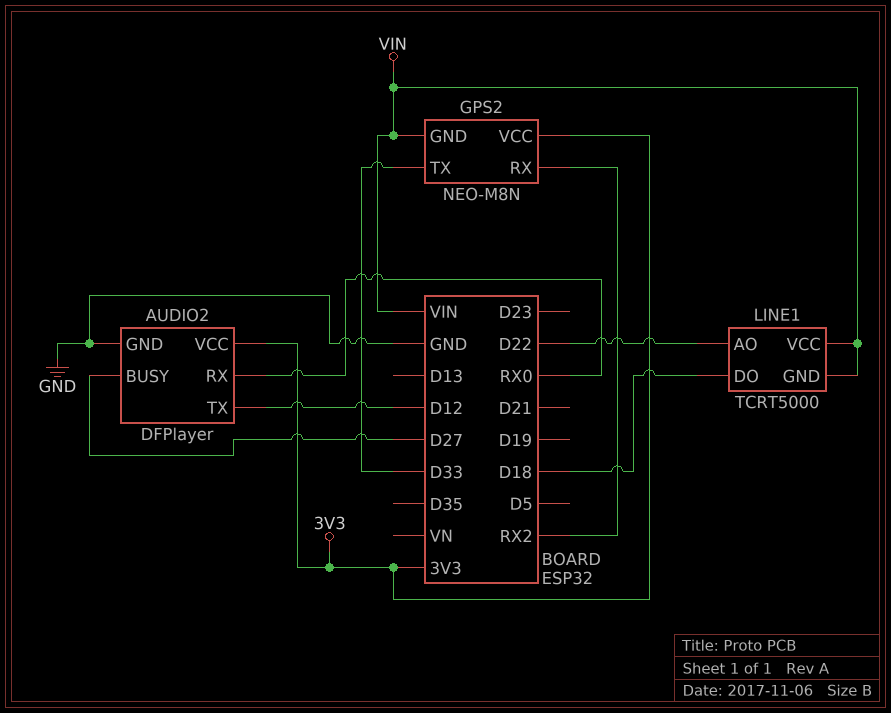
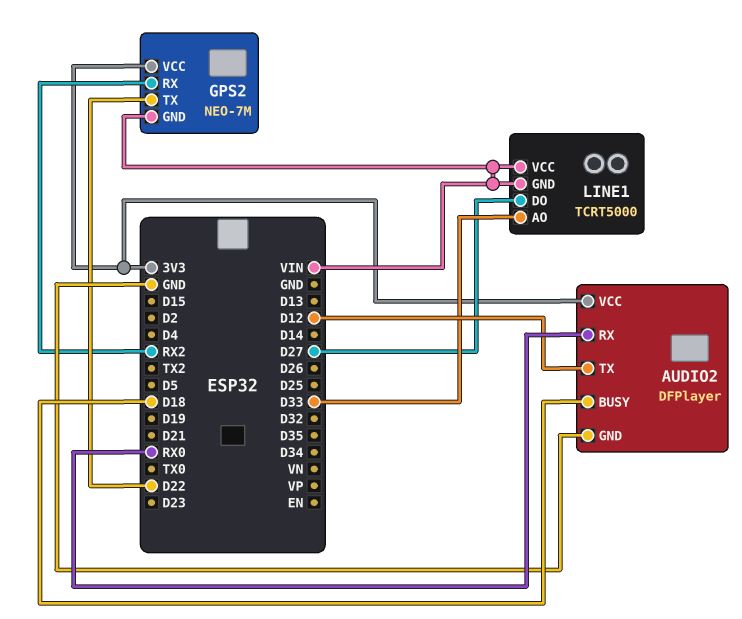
AUDIO2 pin BUSY: D27 -> D18
GPS2: NEO-M8N -> NEO-7M
GPS2 pin TX: D33 -> D22
LINE1 pin AO: D22 -> D33
LINE1 pin DO: D18 -> D27

